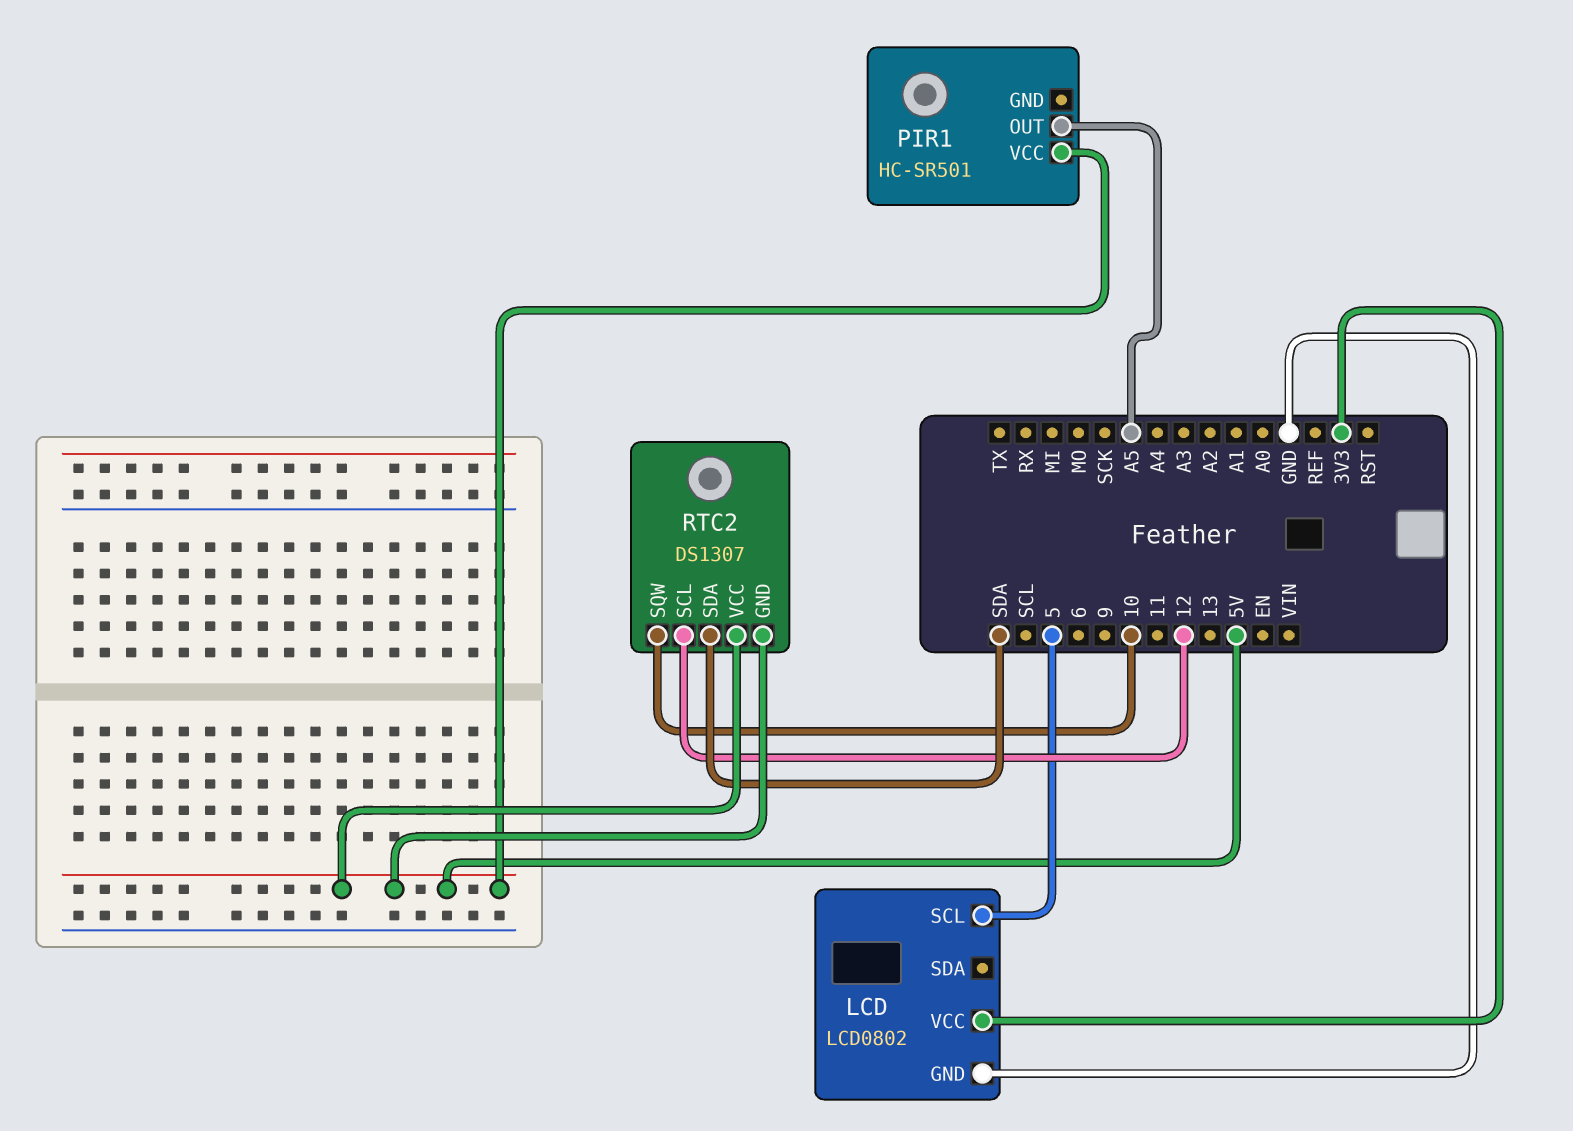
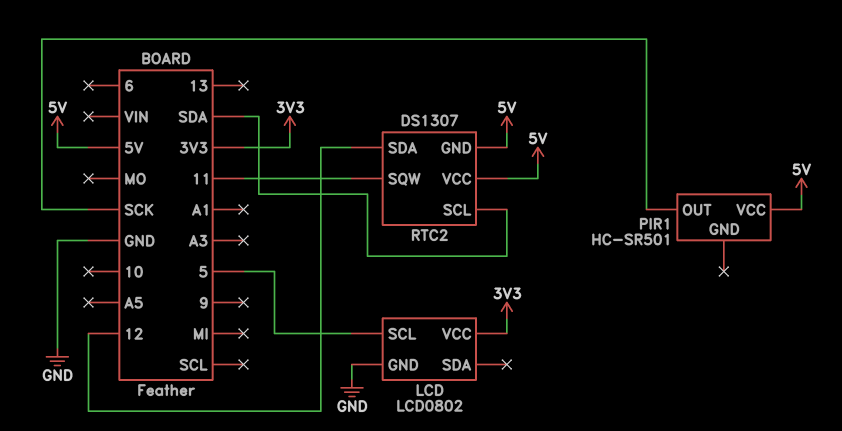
PIR1 pin OUT: A5 -> SCK
RTC2 pin SCL: 12 -> SDA
RTC2 pin SDA: SDA -> 12
RTC2 pin SQW: 10 -> 11

